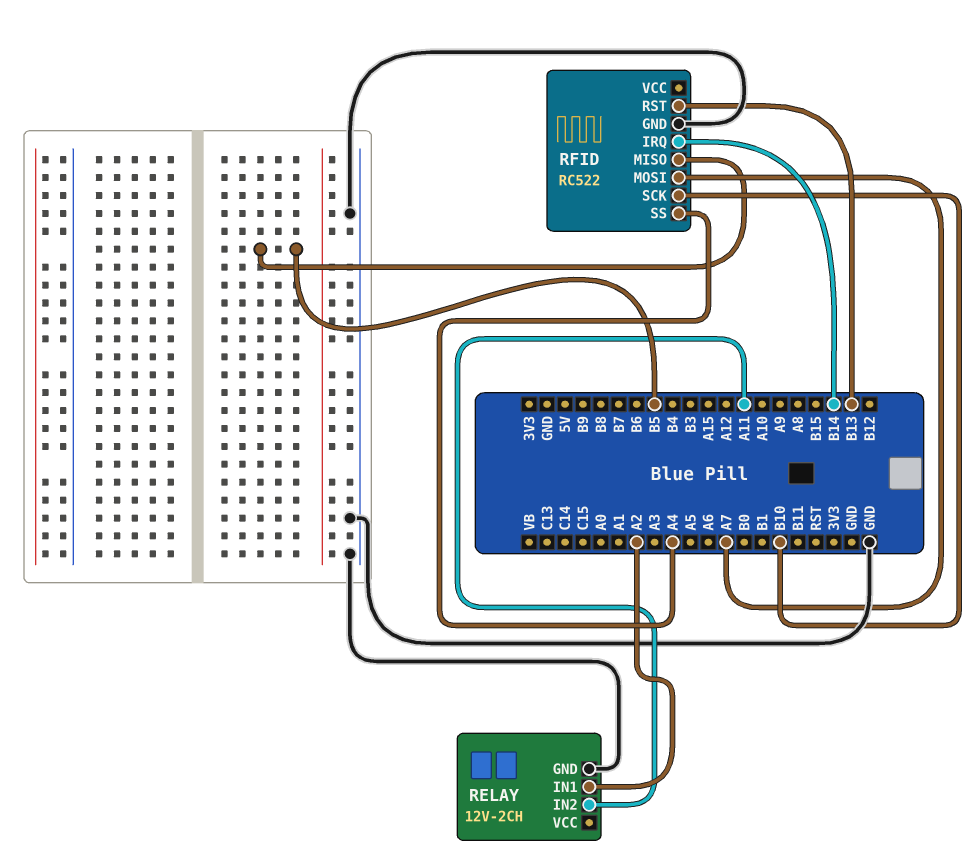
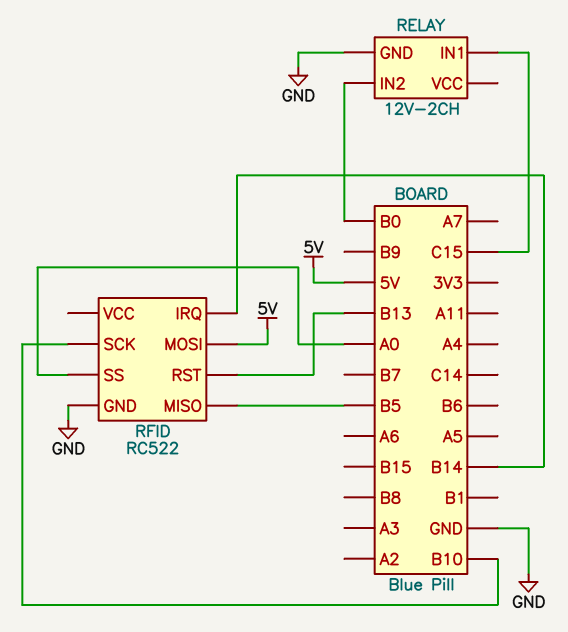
RELAY pin IN1: A2 -> C15
RELAY pin IN2: A11 -> B0
RFID pin MOSI: A7 -> 5V
RFID pin SS: A4 -> A0

